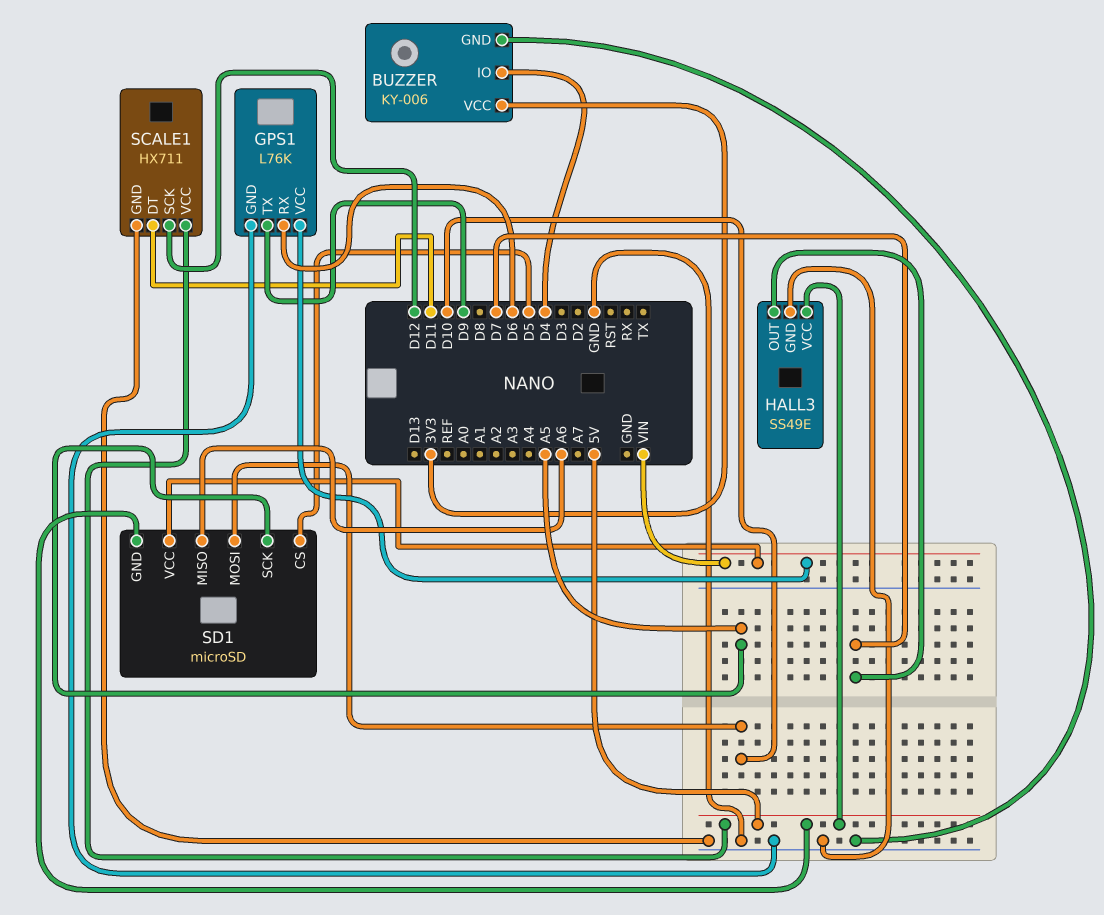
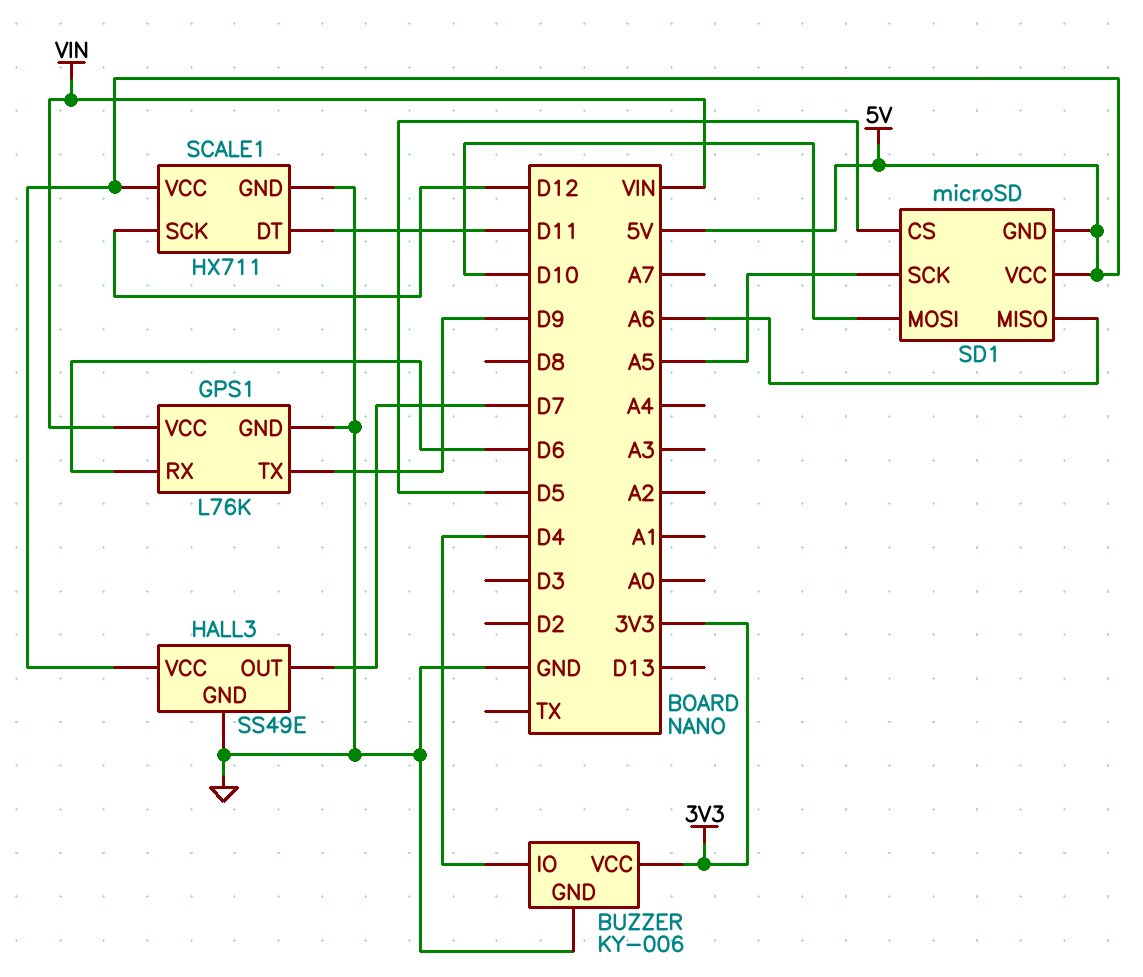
SD1 pin VCC: VIN -> 5V

